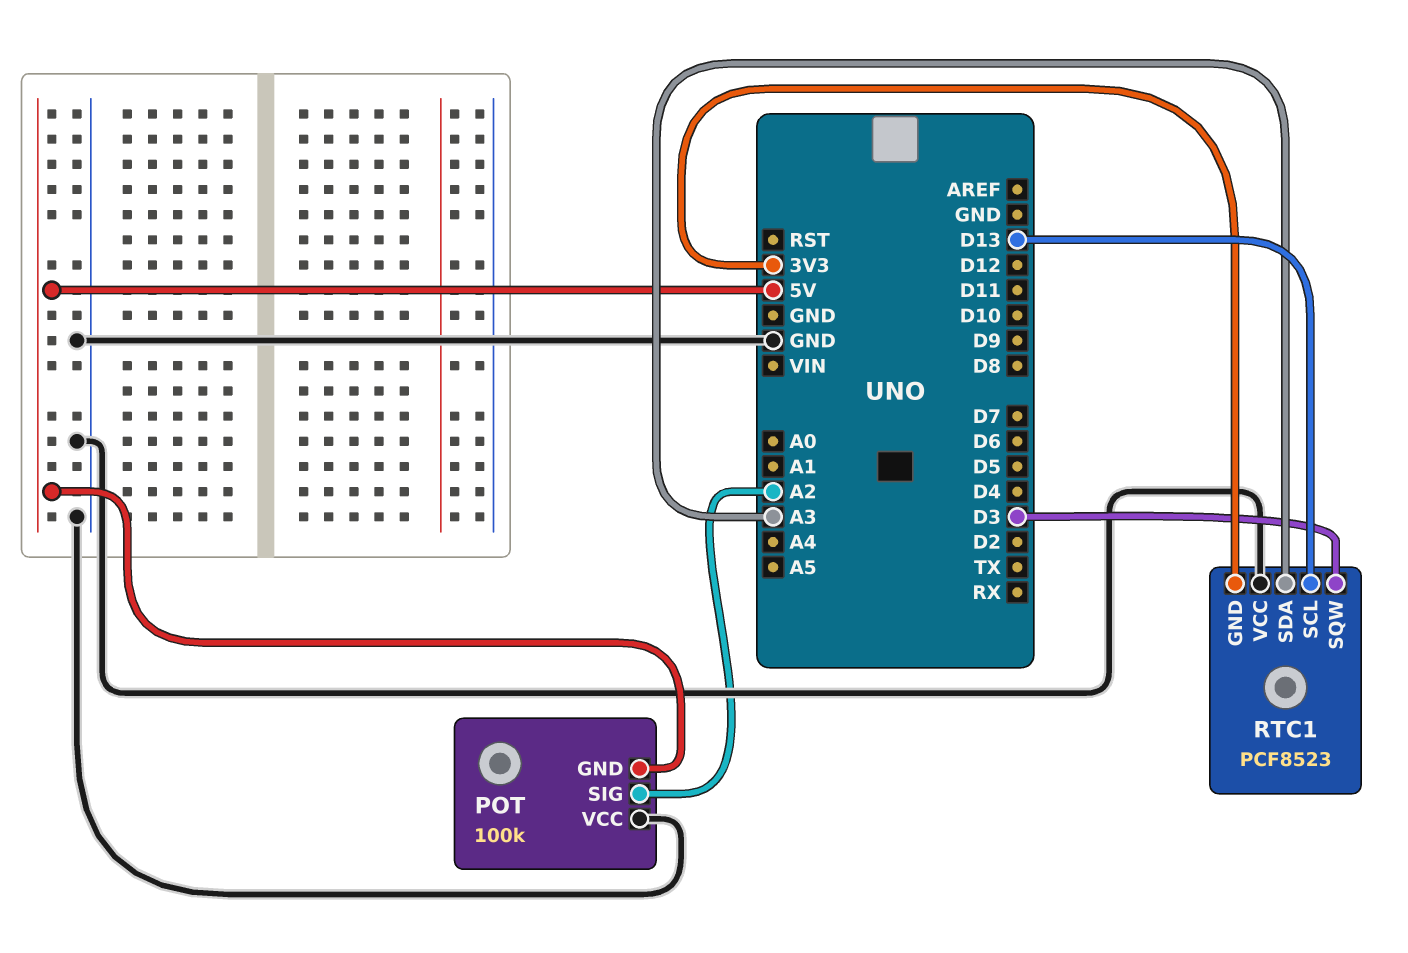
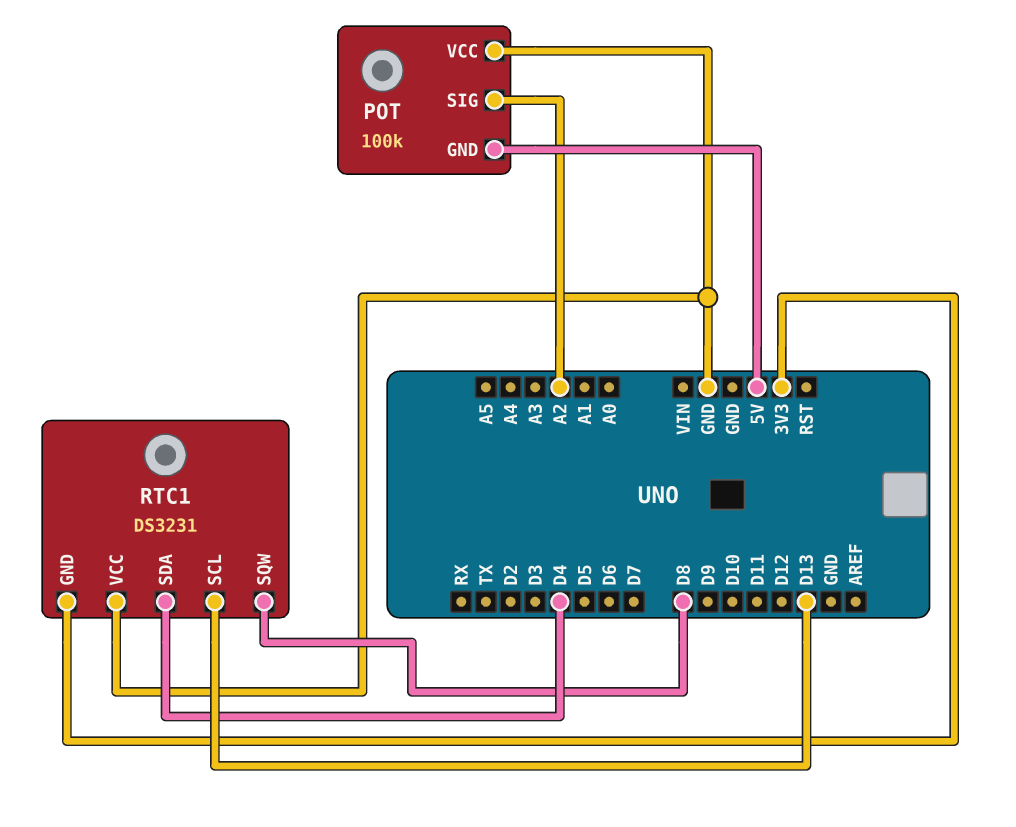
RTC1: PCF8523 -> DS3231
RTC1 pin SDA: A3 -> D4
RTC1 pin SQW: D3 -> D8

